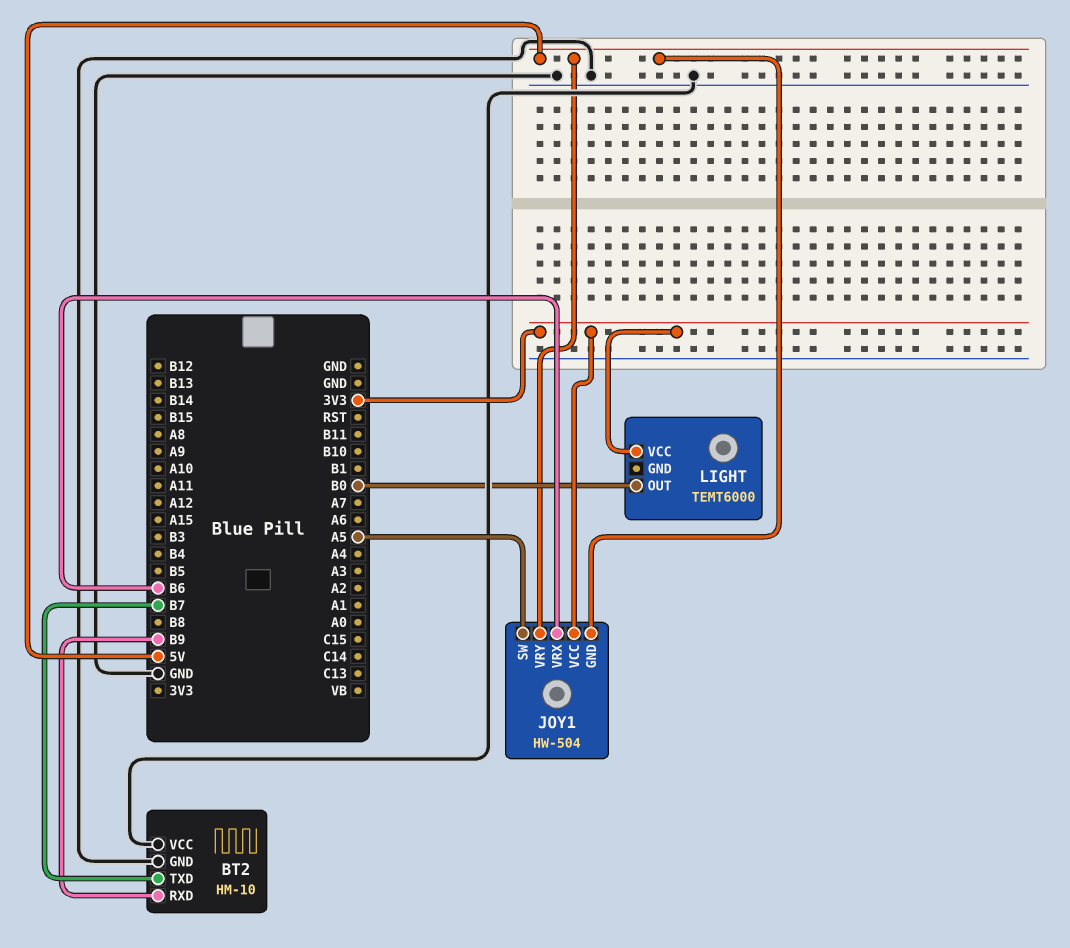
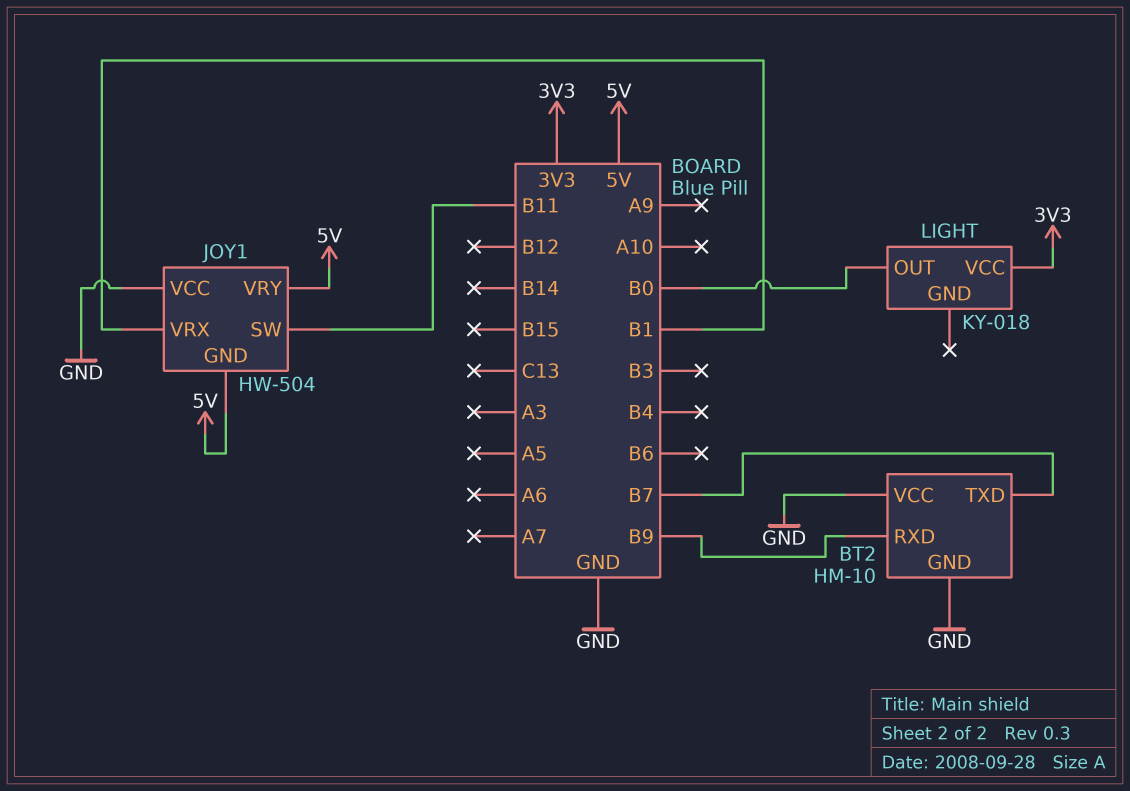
JOY1 pin SW: A5 -> B11
JOY1 pin VCC: 3V3 -> GND
JOY1 pin VRX: B6 -> B1
LIGHT: TEMT6000 -> KY-018

